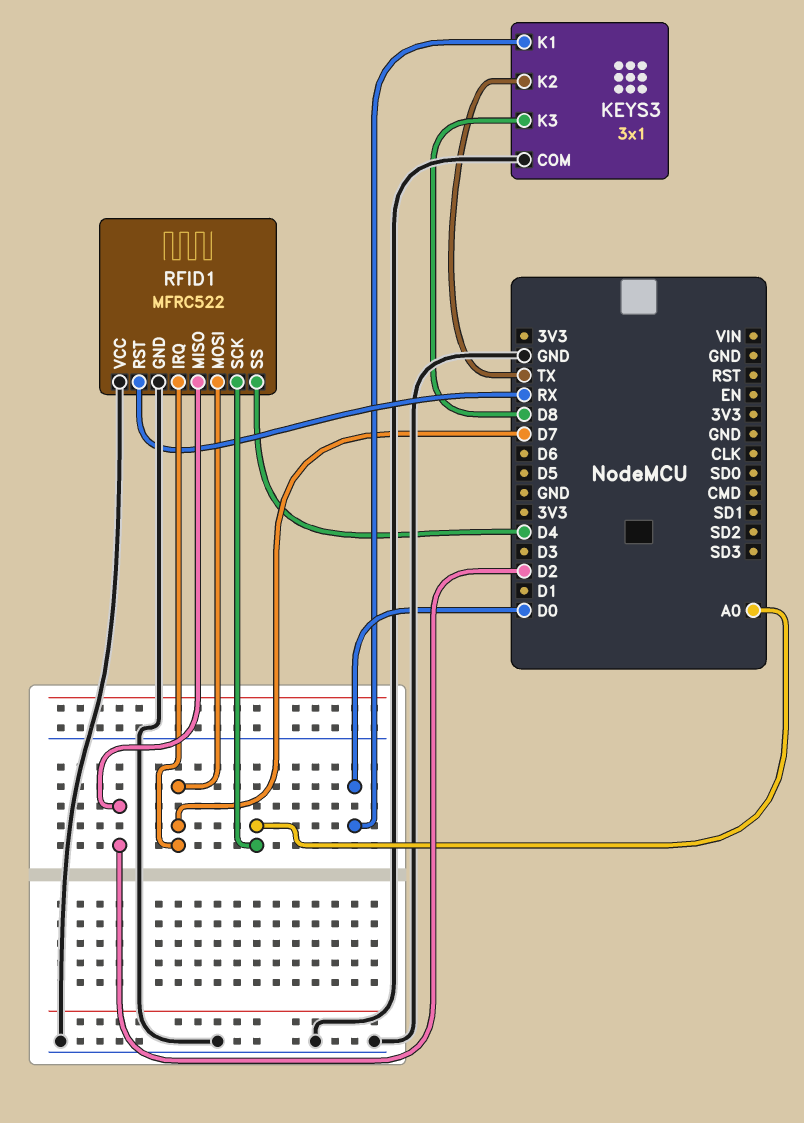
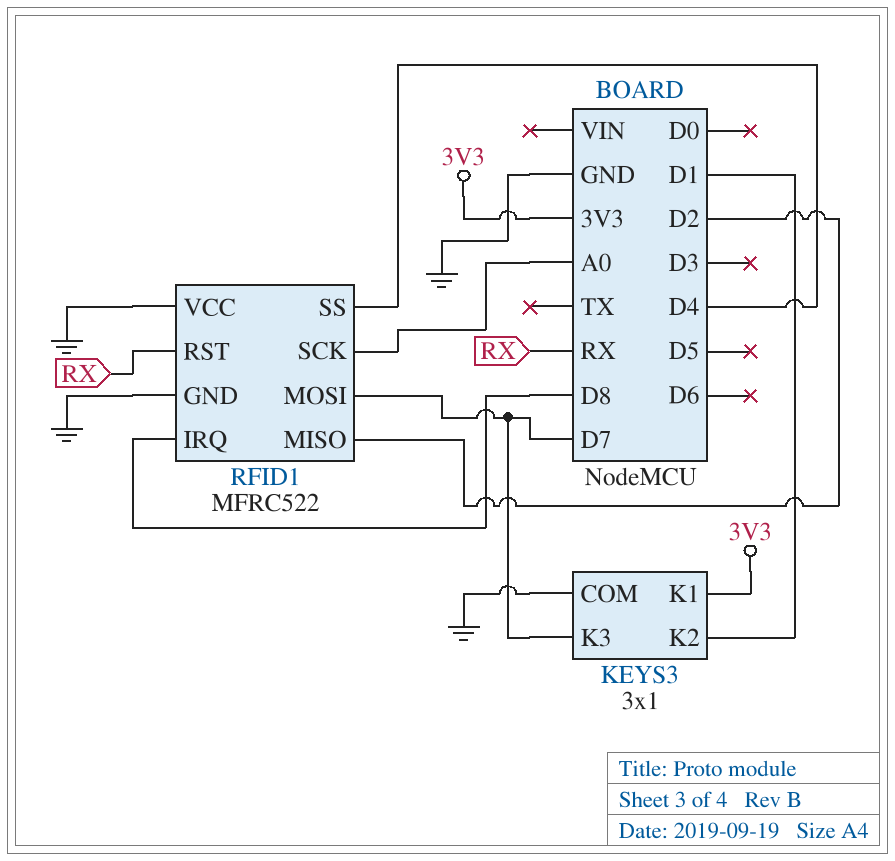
KEYS3 pin K1: D0 -> 3V3
KEYS3 pin K2: TX -> D1
KEYS3 pin K3: D8 -> D7
RFID1 pin IRQ: D7 -> D8

